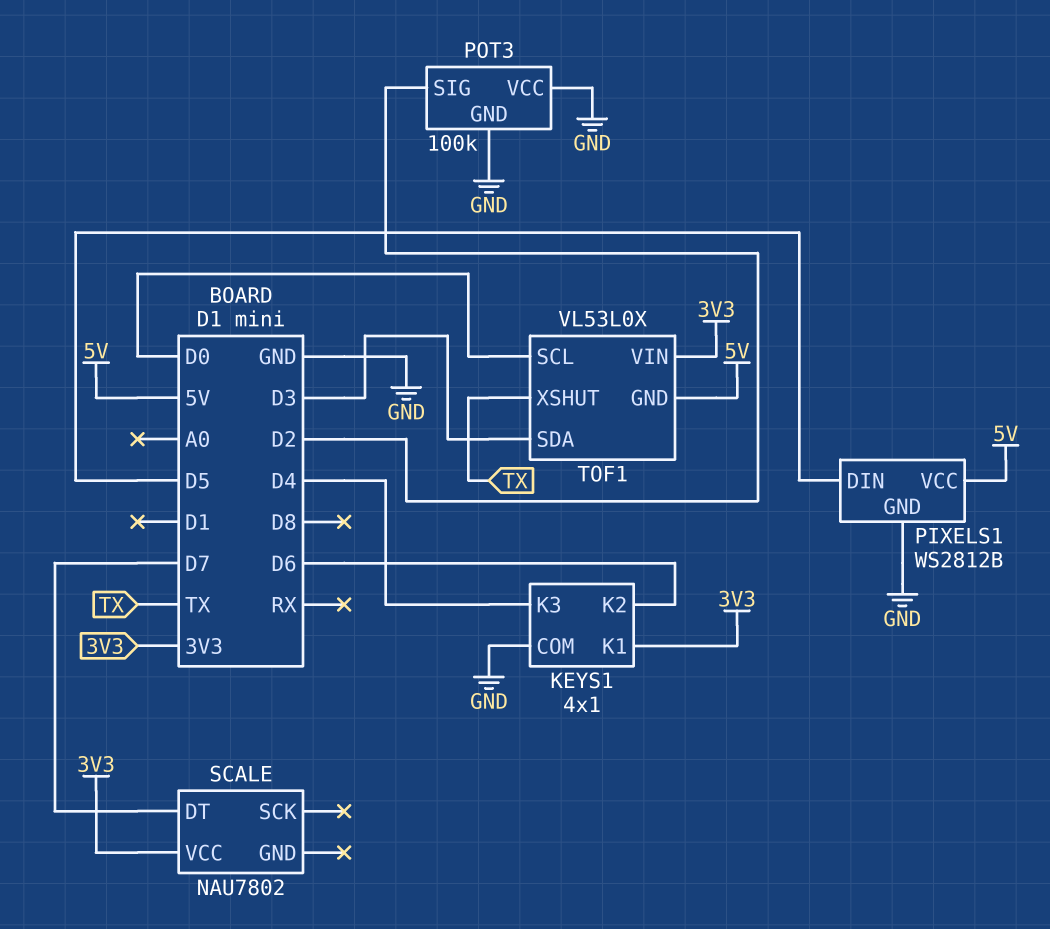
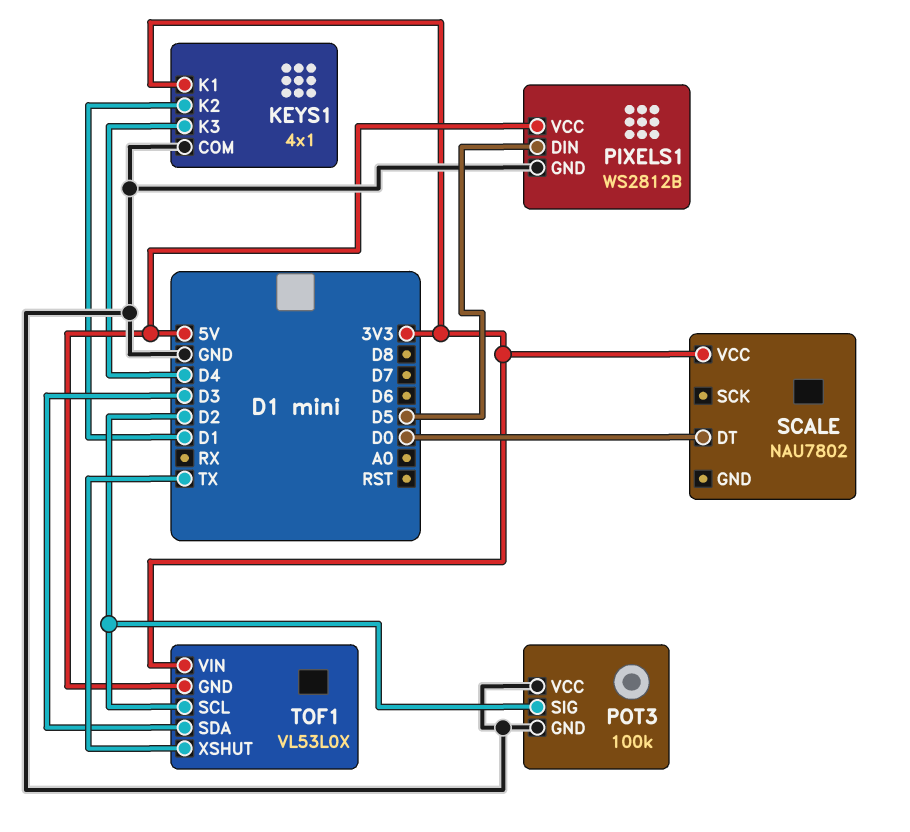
KEYS1 pin K2: D6 -> D1
SCALE pin DT: D7 -> D0
TOF1 pin SCL: D0 -> D2

